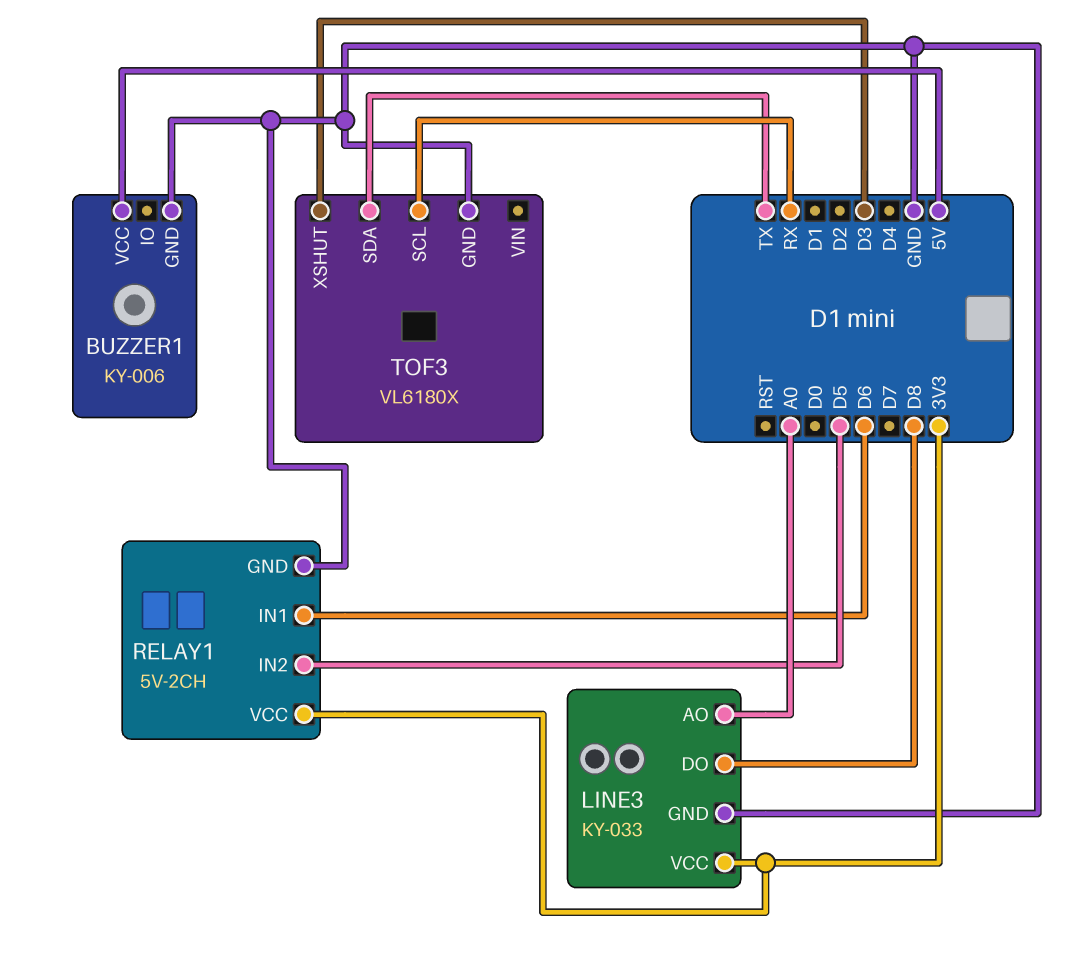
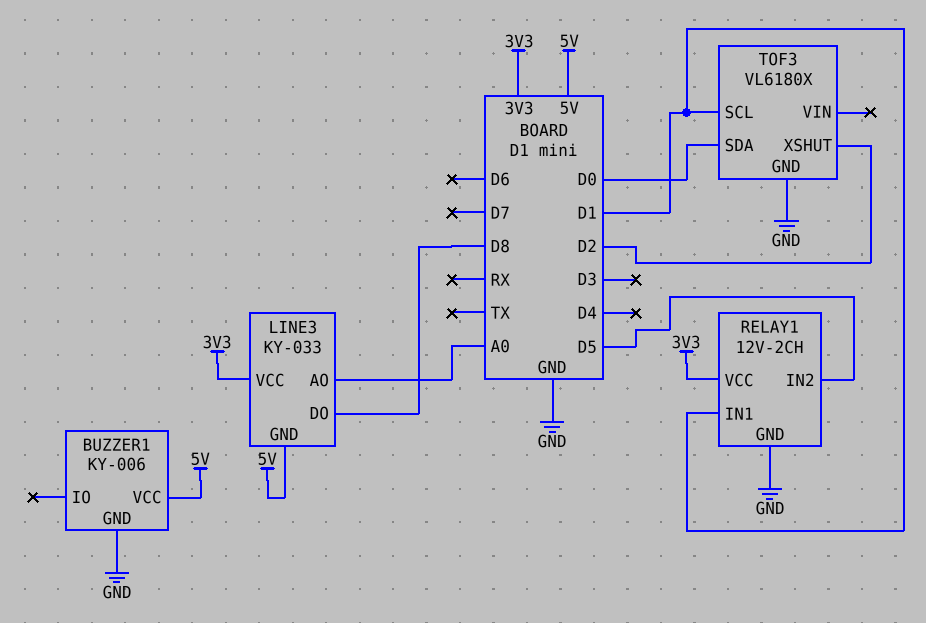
LINE3 pin GND: GND -> 5V
RELAY1: 5V-2CH -> 12V-2CH
RELAY1 pin IN1: D6 -> D1
TOF3 pin SCL: RX -> D1
TOF3 pin SDA: TX -> D0
TOF3 pin XSHUT: D3 -> D2

